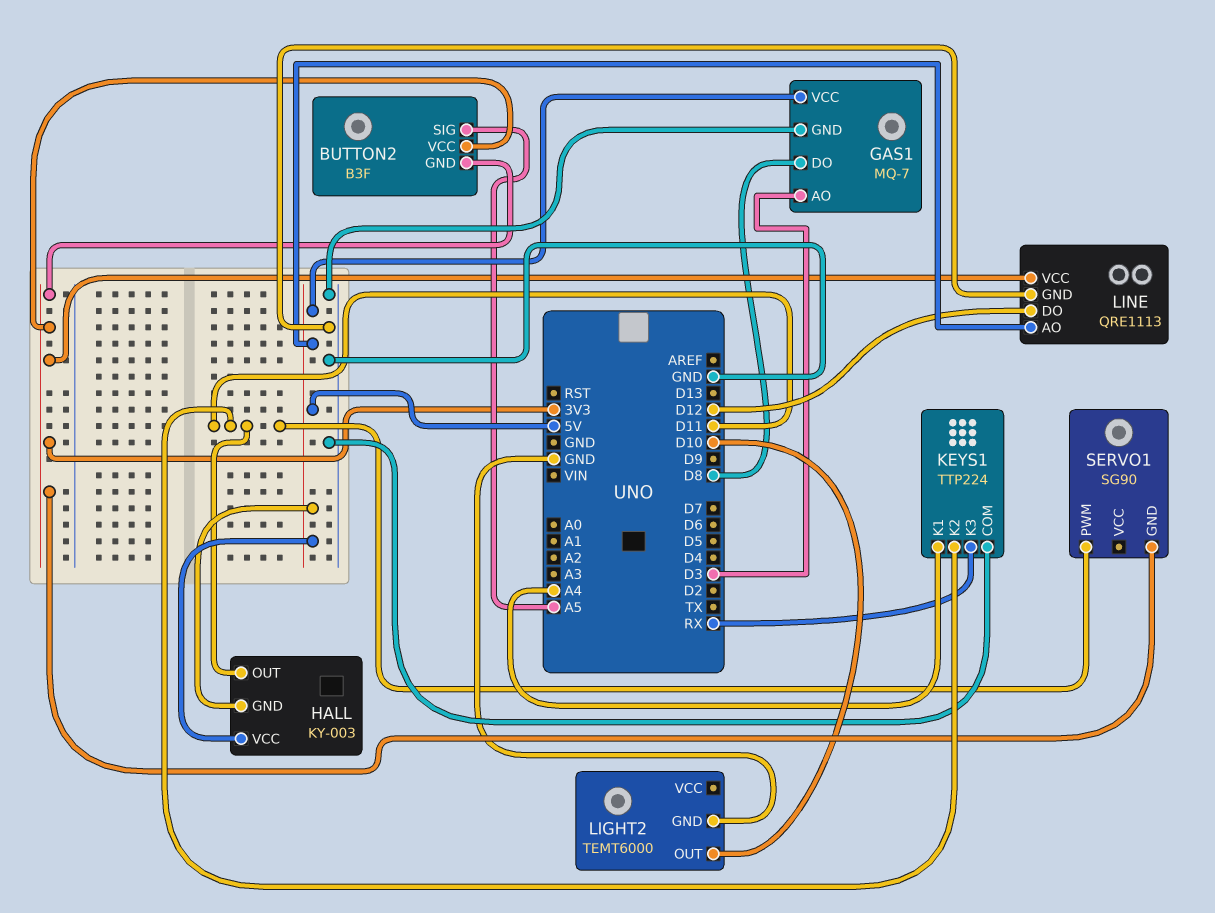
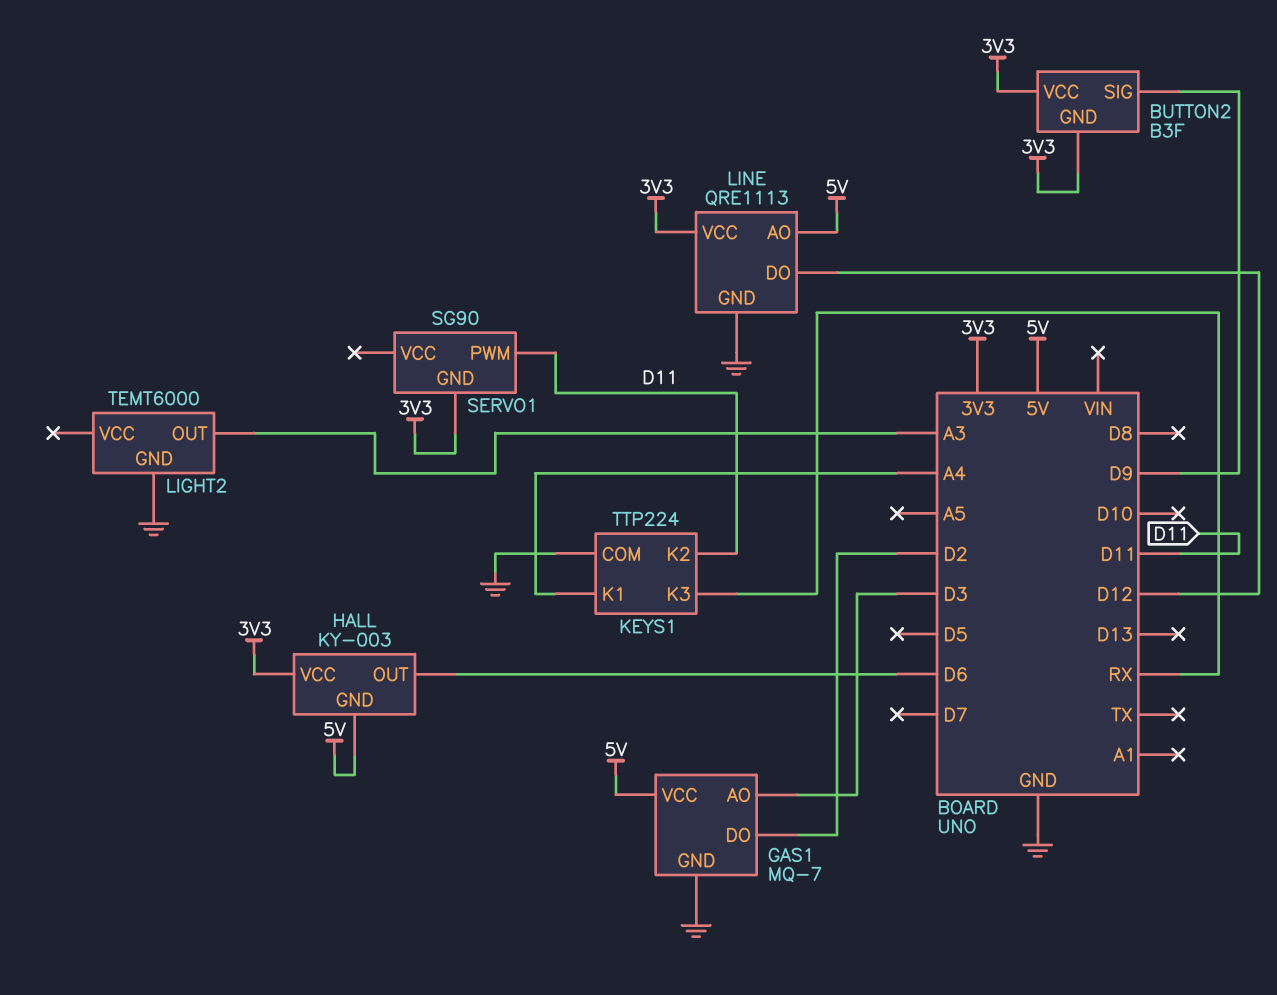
BUTTON2 pin SIG: A5 -> D9
GAS1 pin DO: D8 -> D2
HALL pin OUT: D11 -> D6
HALL pin VCC: 5V -> 3V3
LIGHT2 pin OUT: D10 -> A3

